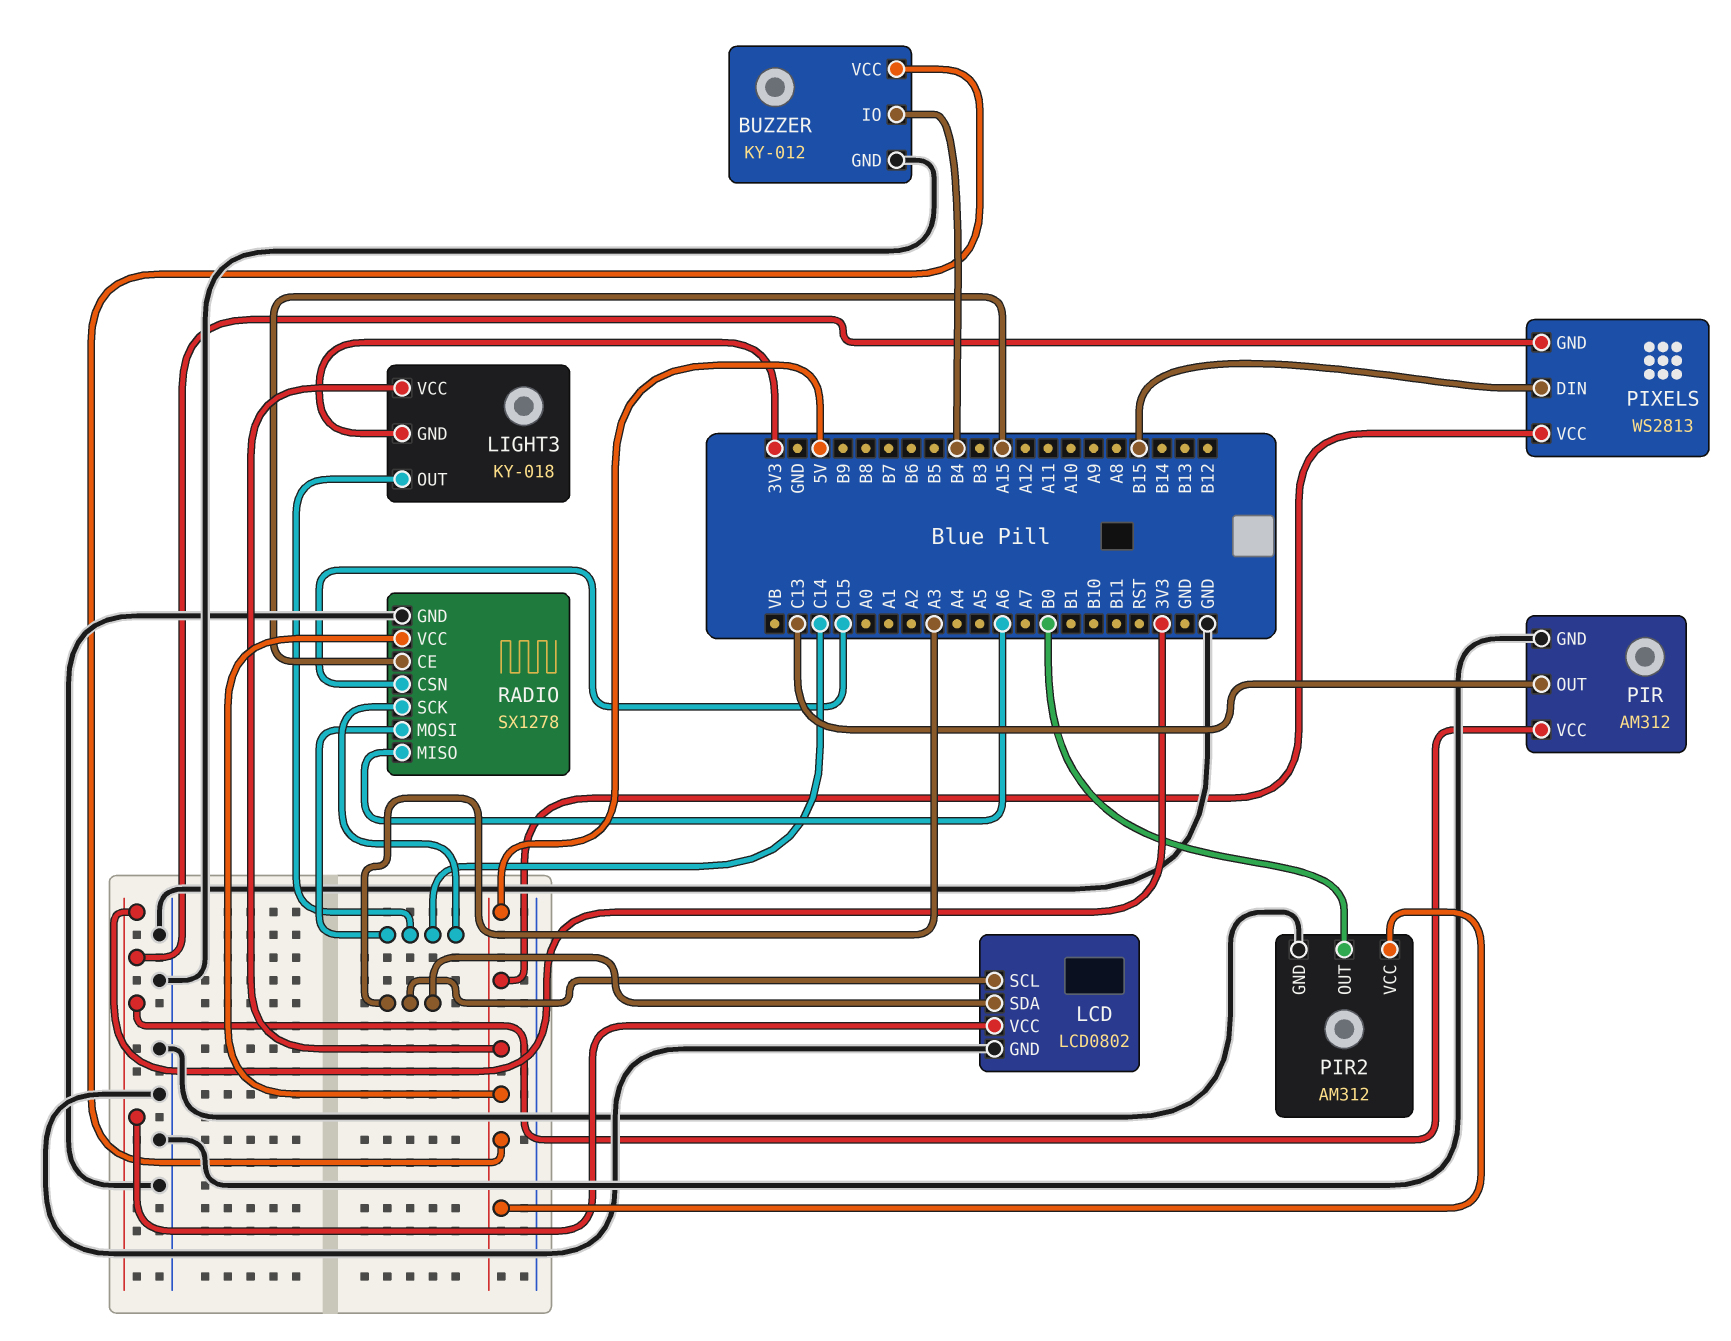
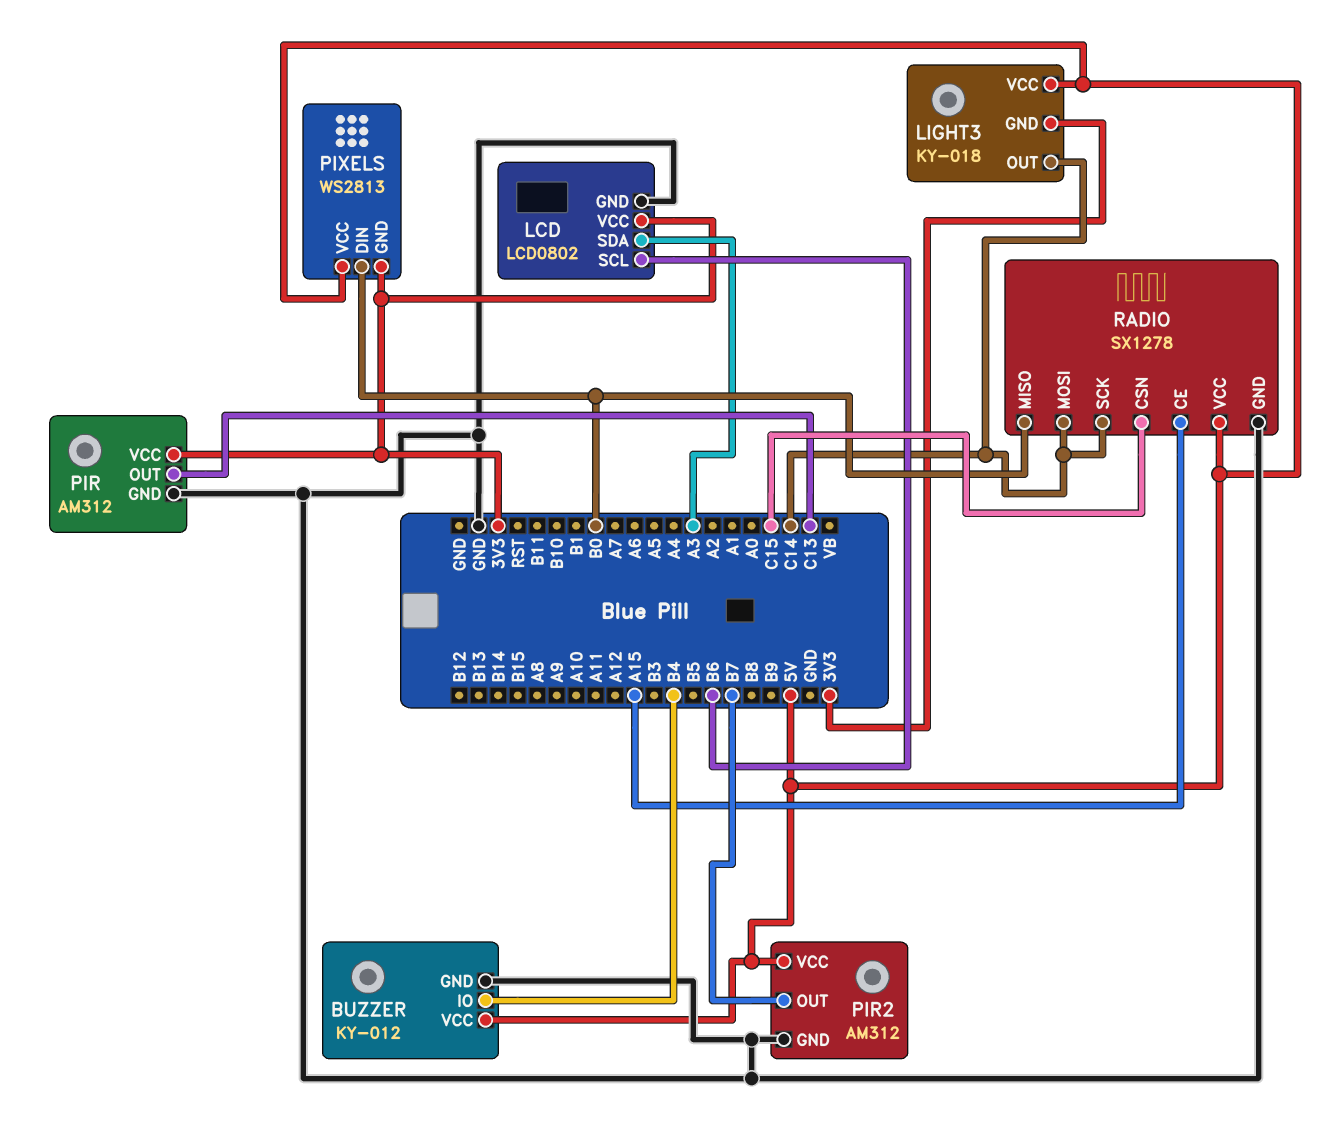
LCD pin SCL: A3 -> B6
PIR2 pin OUT: B0 -> B7
PIXELS pin DIN: B15 -> B0
RADIO pin MISO: A6 -> B0

